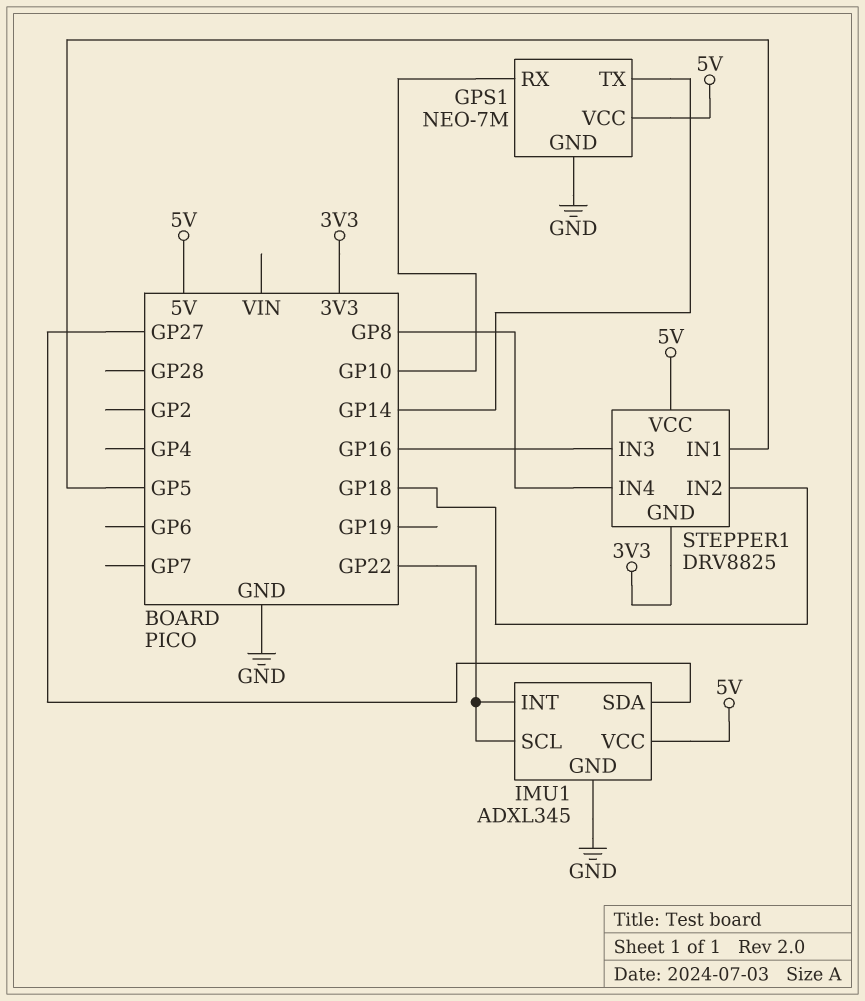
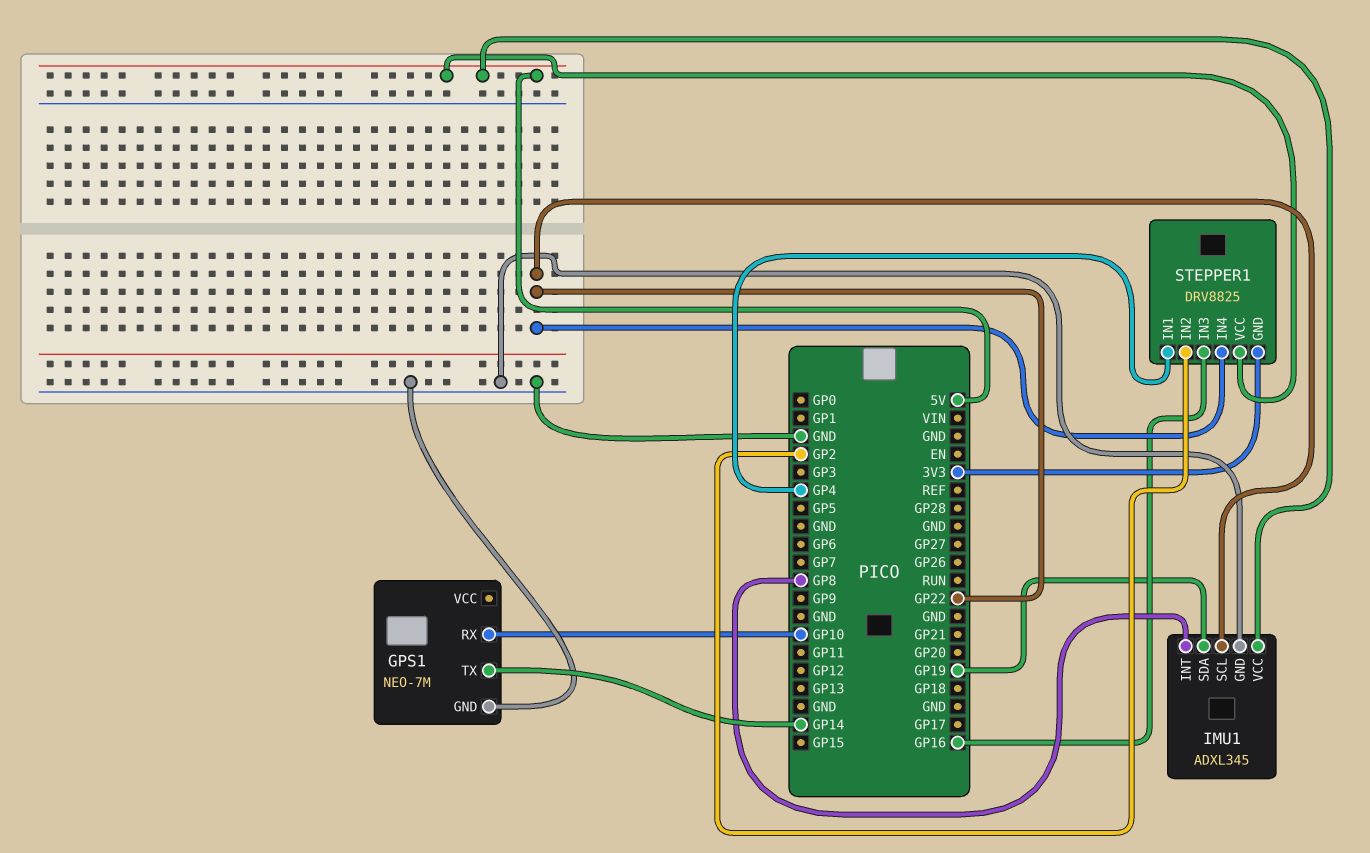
GPS1 pin VCC: 5V -> none
IMU1 pin INT: GP22 -> GP8
IMU1 pin SDA: GP27 -> GP19
STEPPER1 pin IN1: GP5 -> GP4
STEPPER1 pin IN2: GP18 -> GP2
STEPPER1 pin IN4: GP8 -> GP22

